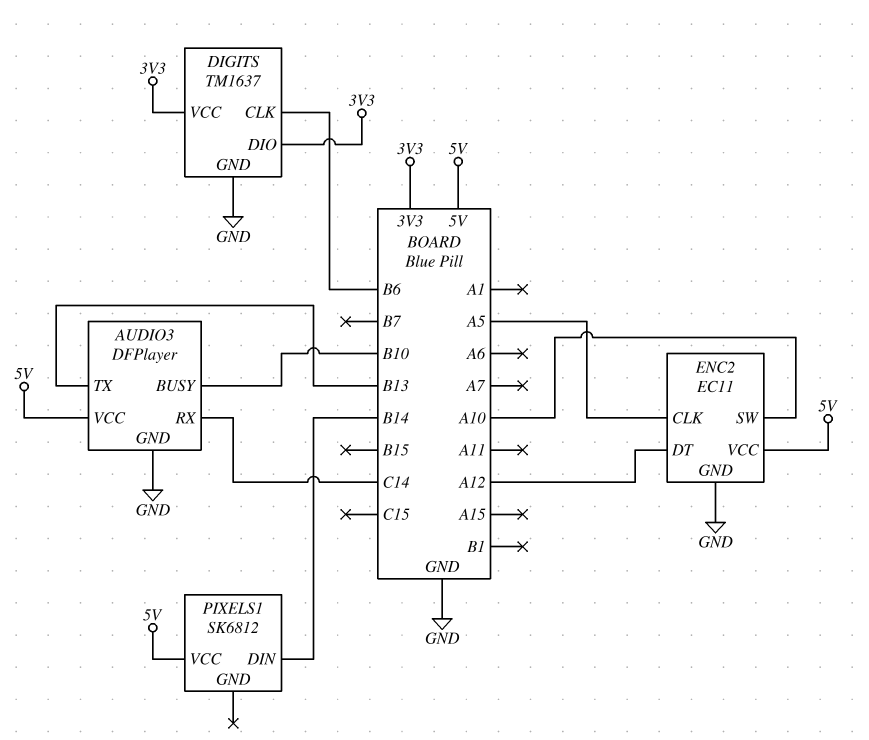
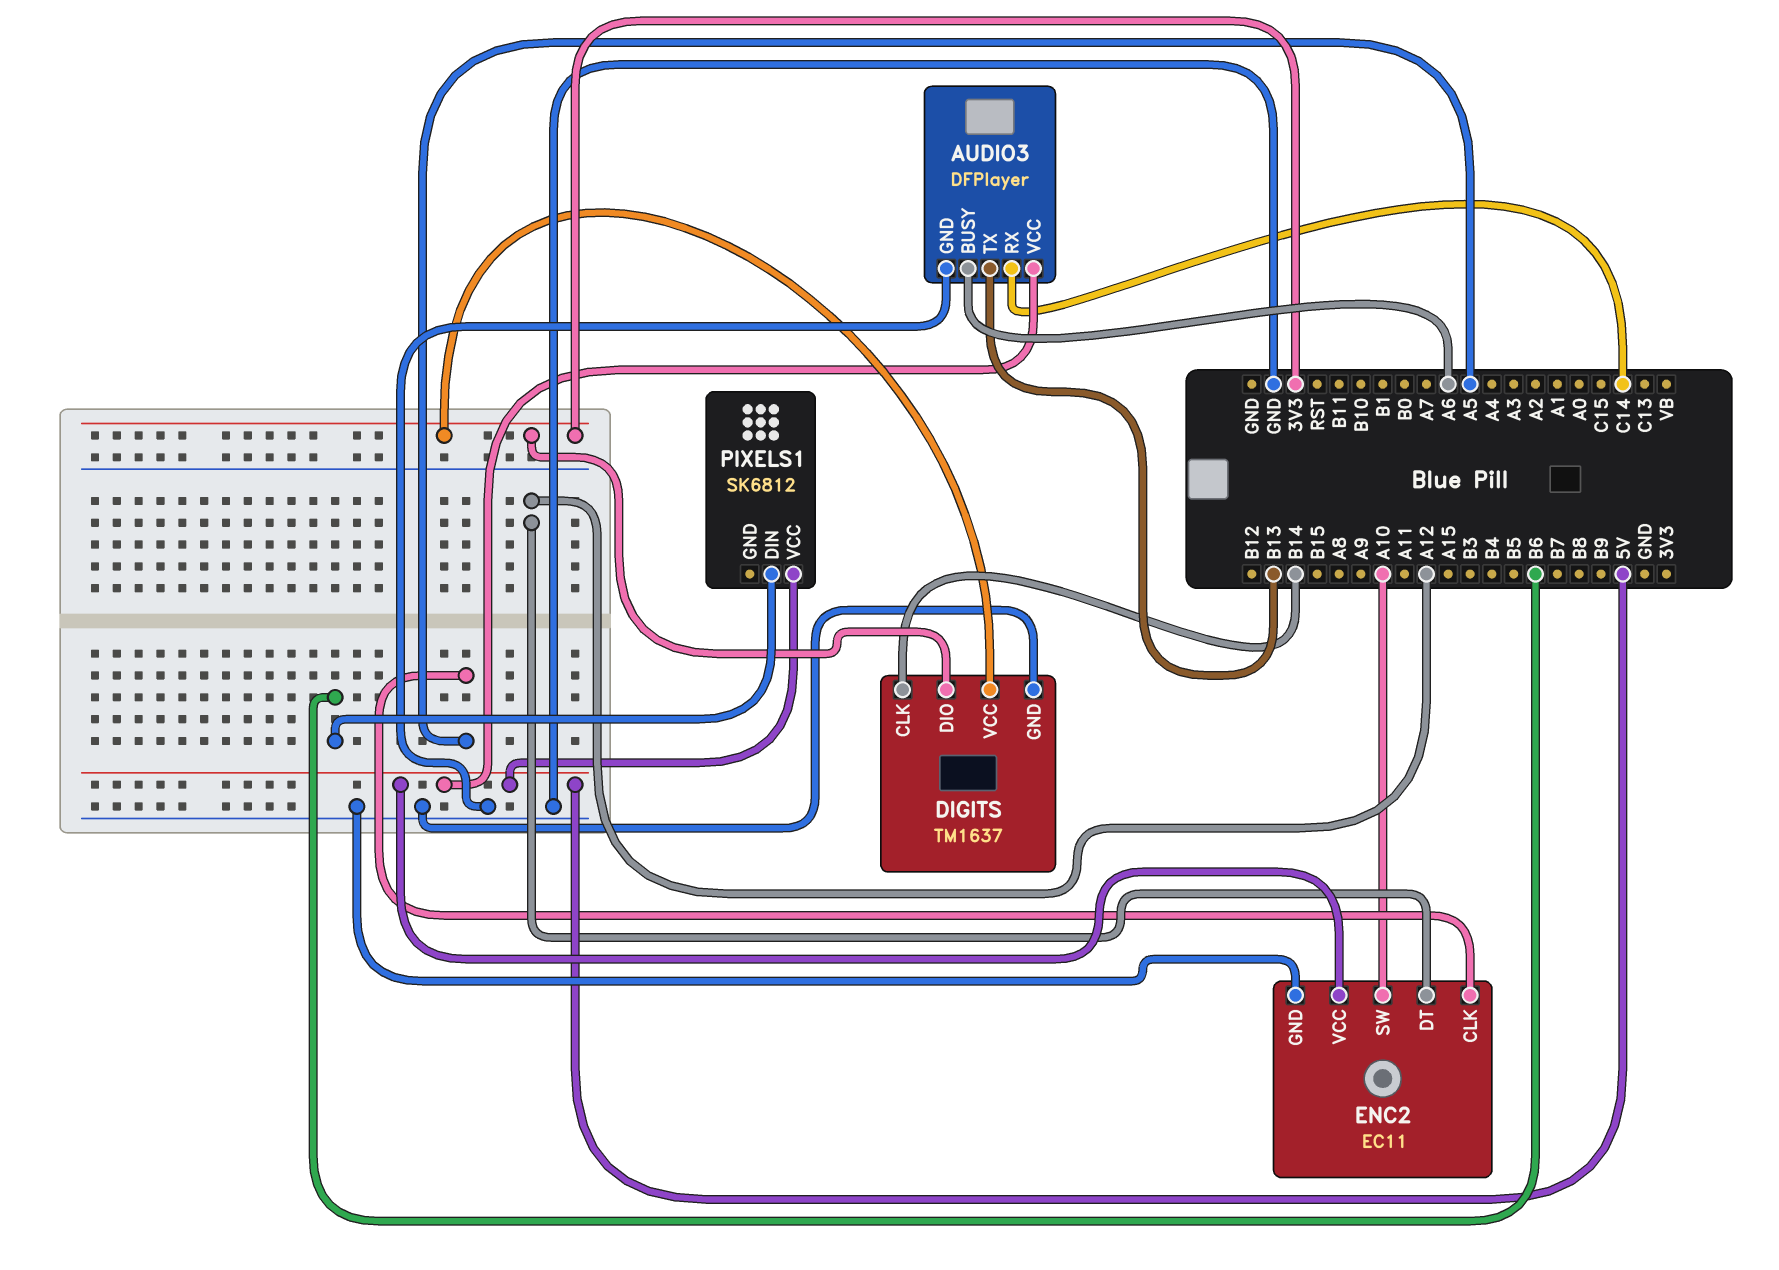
AUDIO3 pin BUSY: B10 -> A6
DIGITS pin CLK: B6 -> B14
PIXELS1 pin DIN: B14 -> B6

